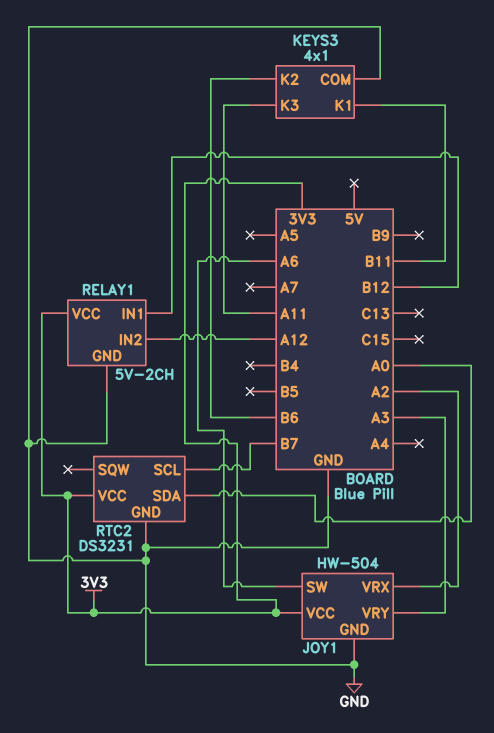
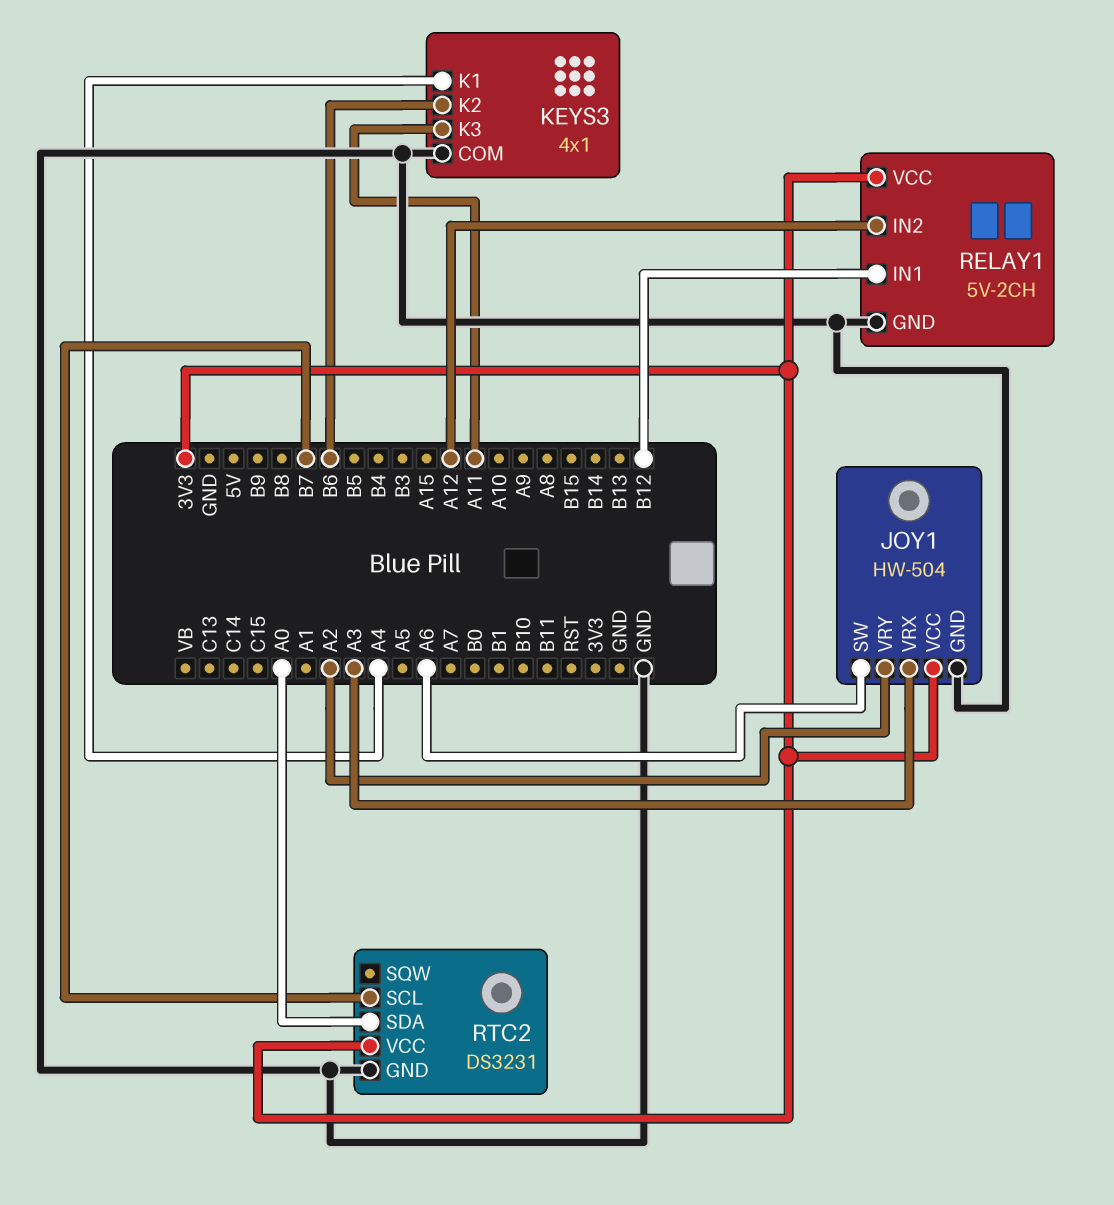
JOY1 pin VRX: A2 -> A3
JOY1 pin VRY: A3 -> A2
KEYS3 pin K1: B11 -> A4

